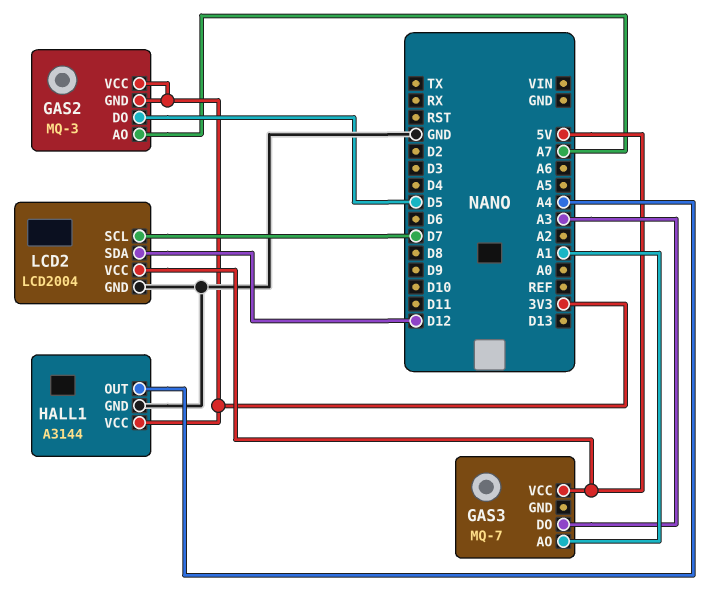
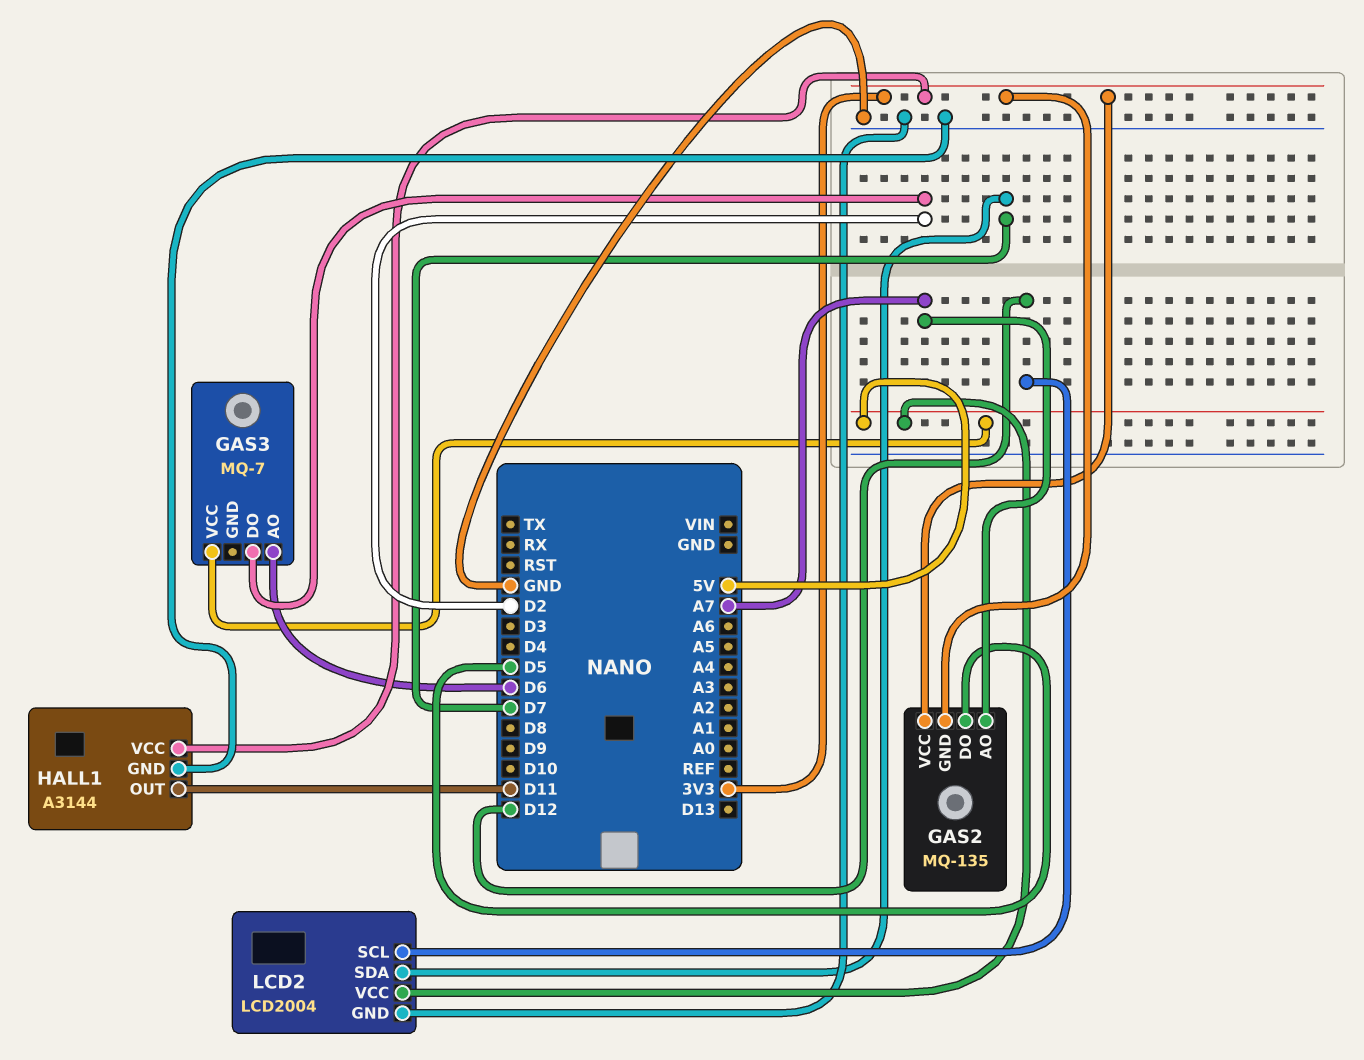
GAS2: MQ-3 -> MQ-135
GAS3 pin AO: A1 -> D6
GAS3 pin DO: A3 -> D2
HALL1 pin OUT: A4 -> D11
LCD2 pin SCL: D7 -> D12
LCD2 pin SDA: D12 -> D7

